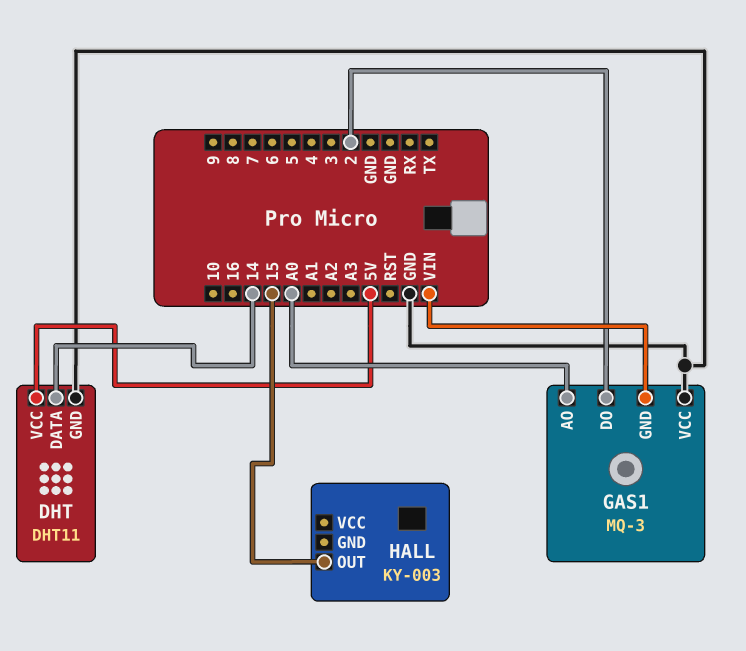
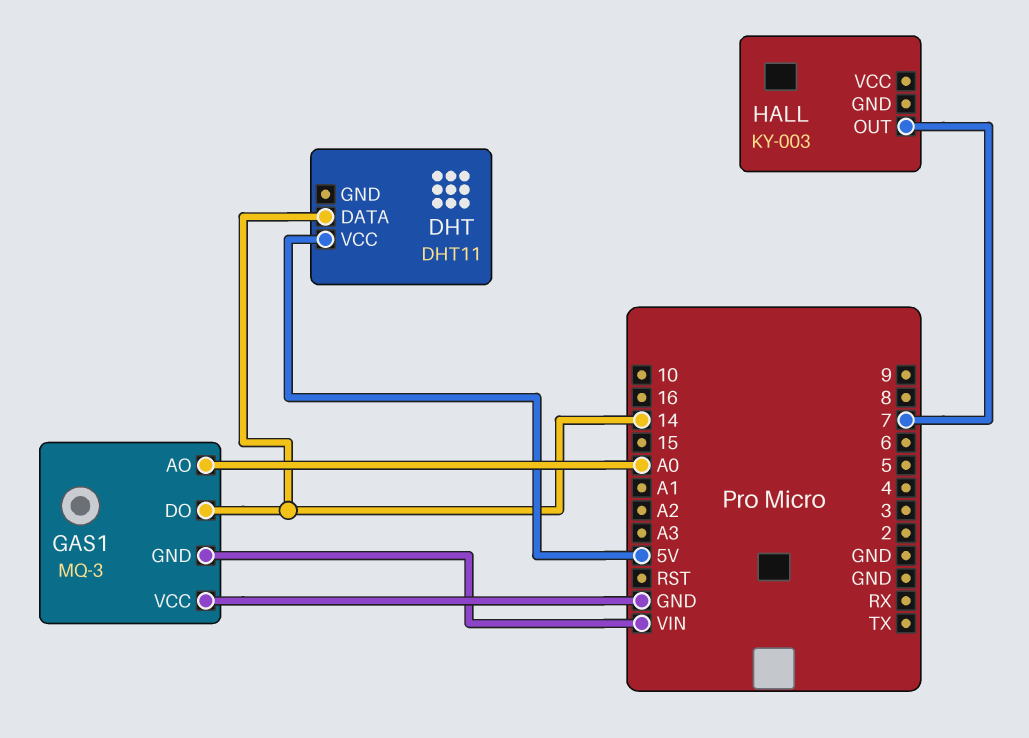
DHT pin GND: GND -> none
GAS1 pin DO: 2 -> 14
HALL pin OUT: 15 -> 7

